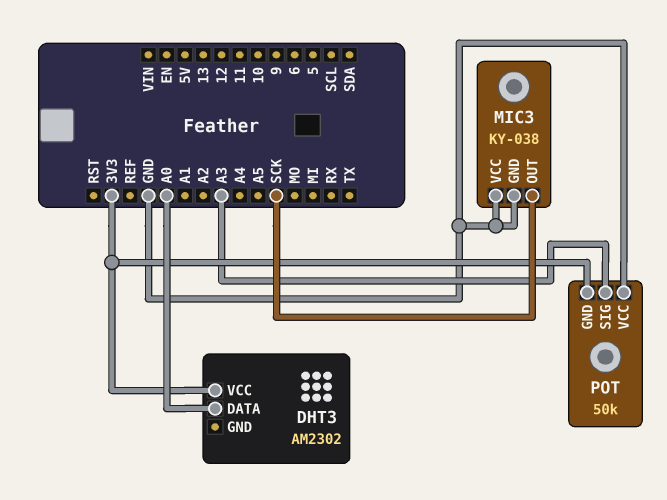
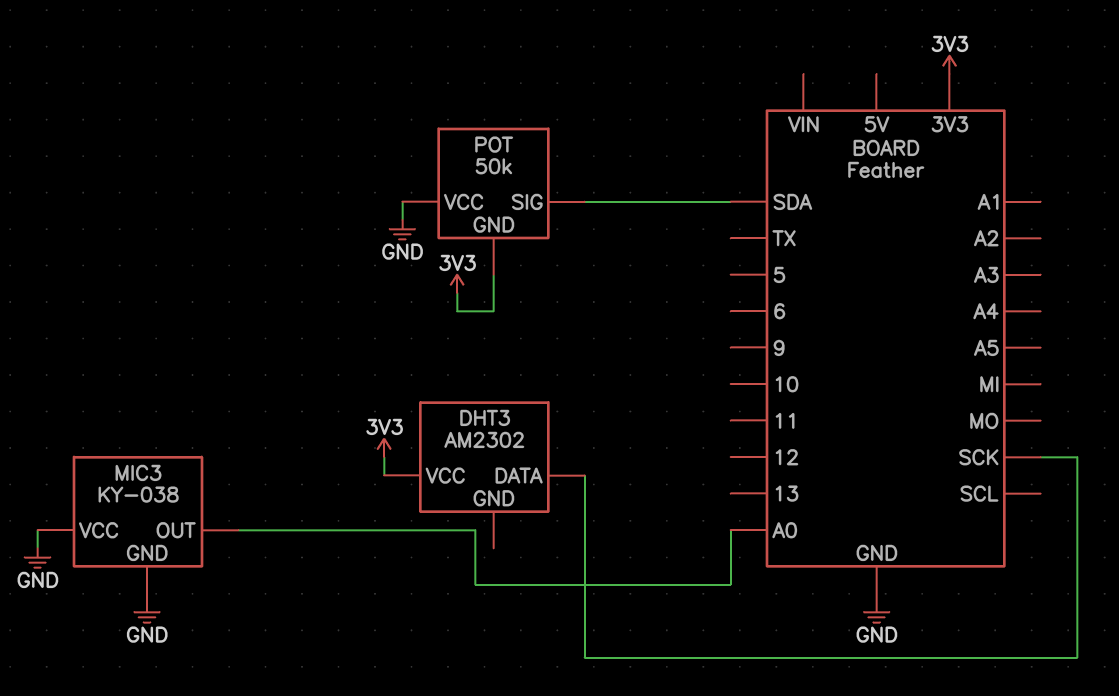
DHT3 pin DATA: A0 -> SCK
MIC3 pin OUT: SCK -> A0
POT pin SIG: A3 -> SDA

